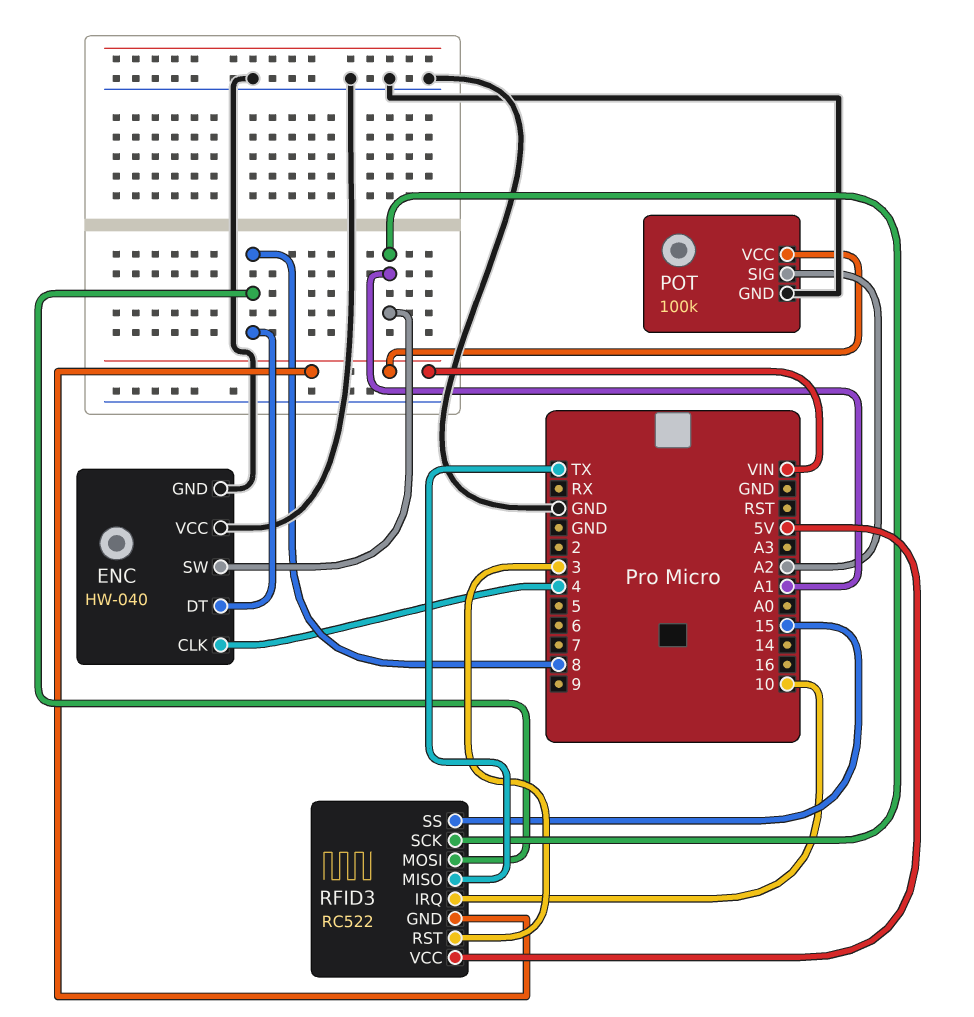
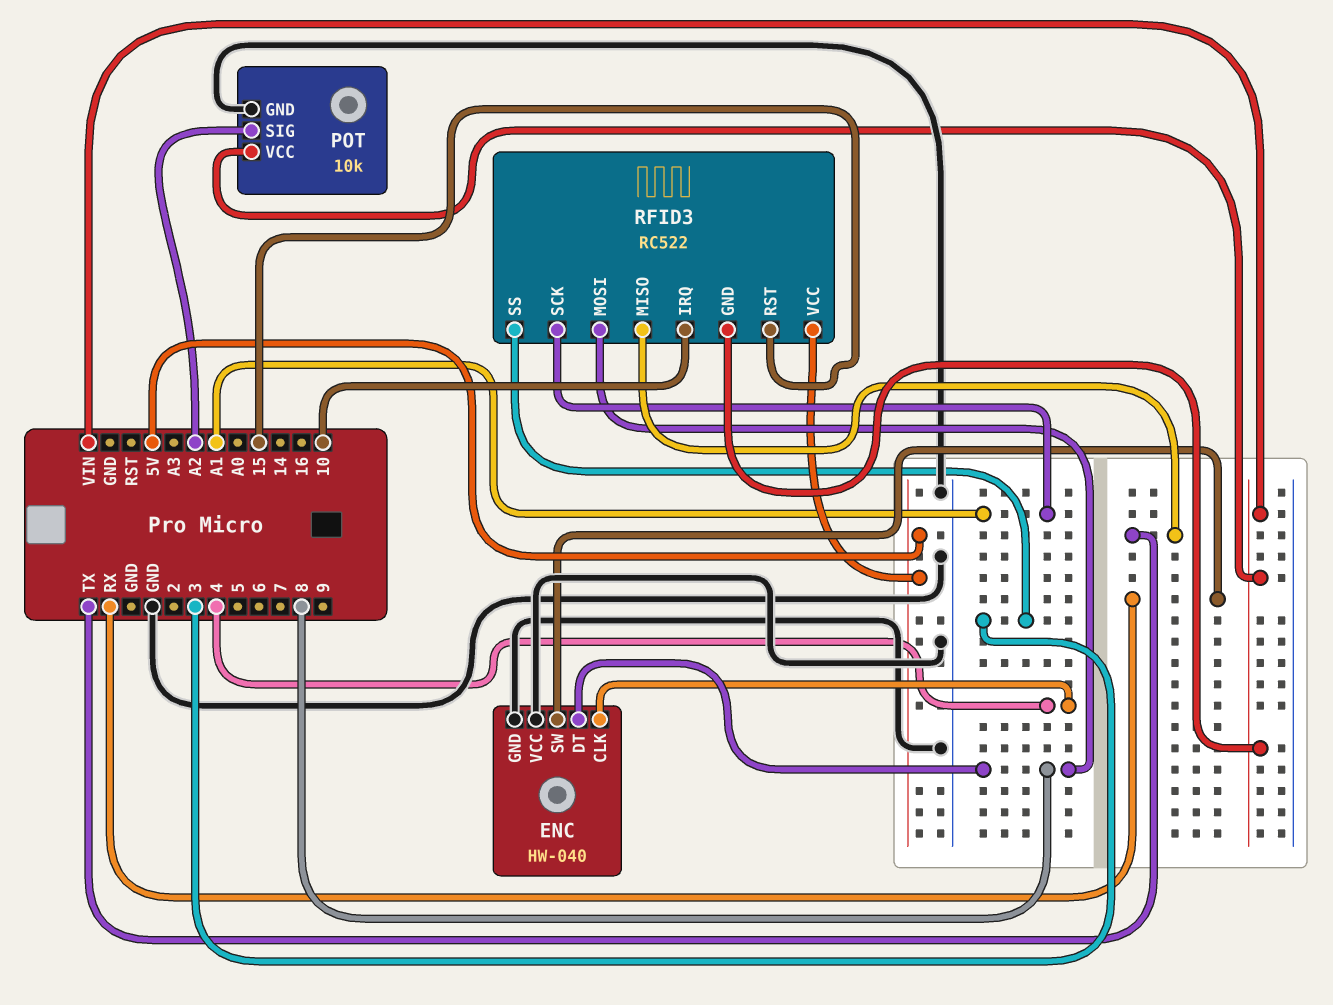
ENC pin SW: A1 -> RX
POT: 100k -> 10k
RFID3 pin RST: 3 -> 15
RFID3 pin SS: 15 -> 3

